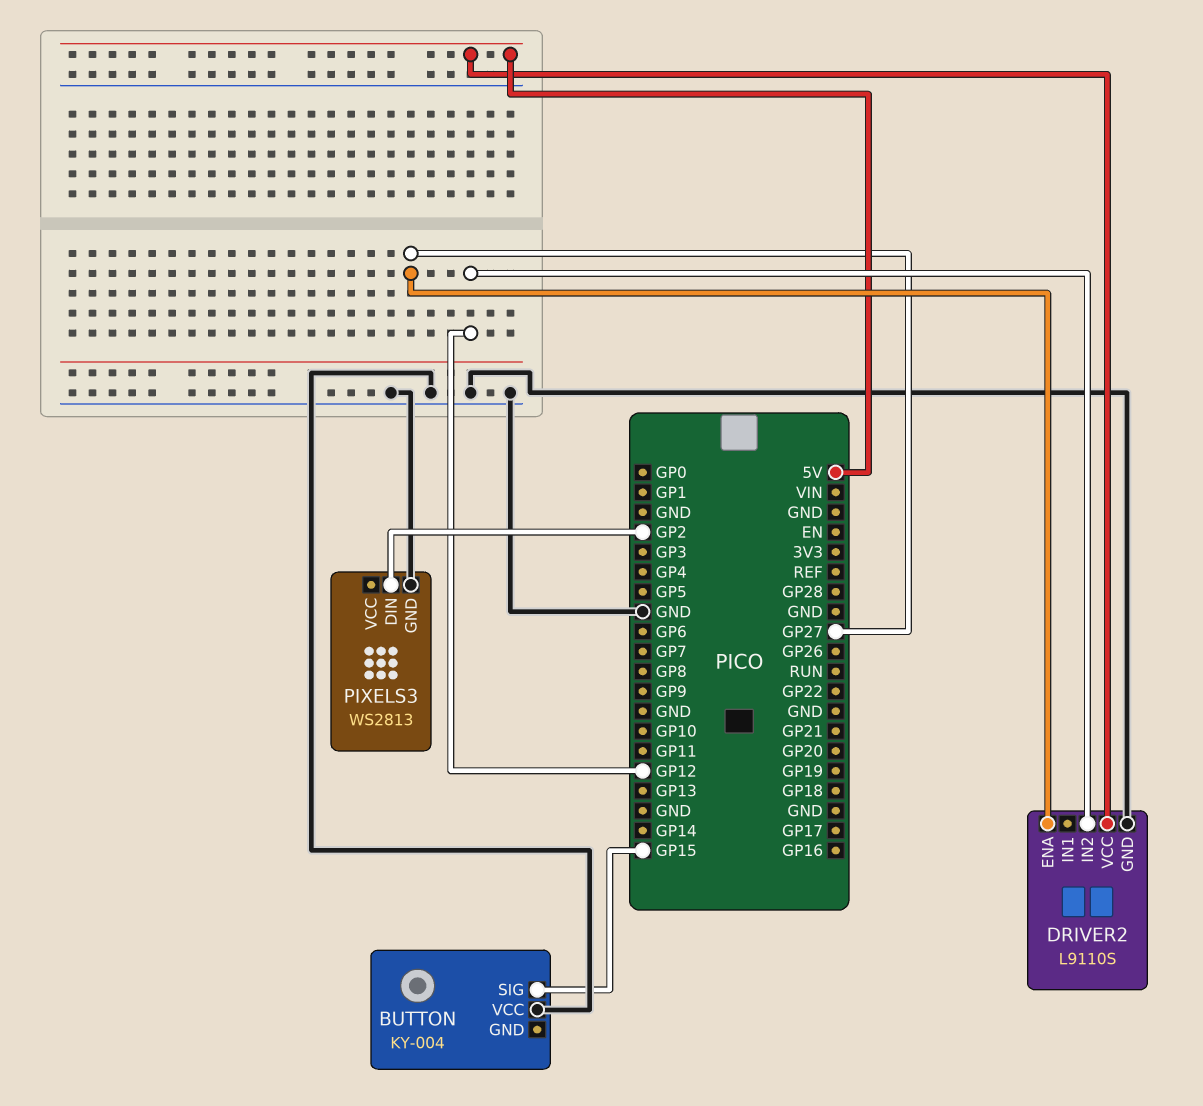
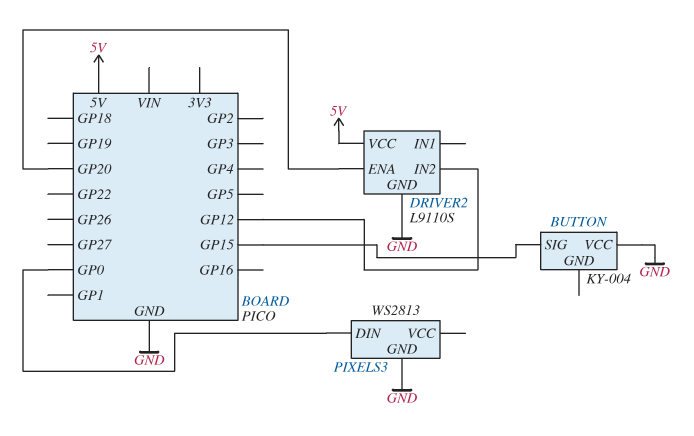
DRIVER2 pin ENA: GP27 -> GP20
PIXELS3 pin DIN: GP2 -> GP0

